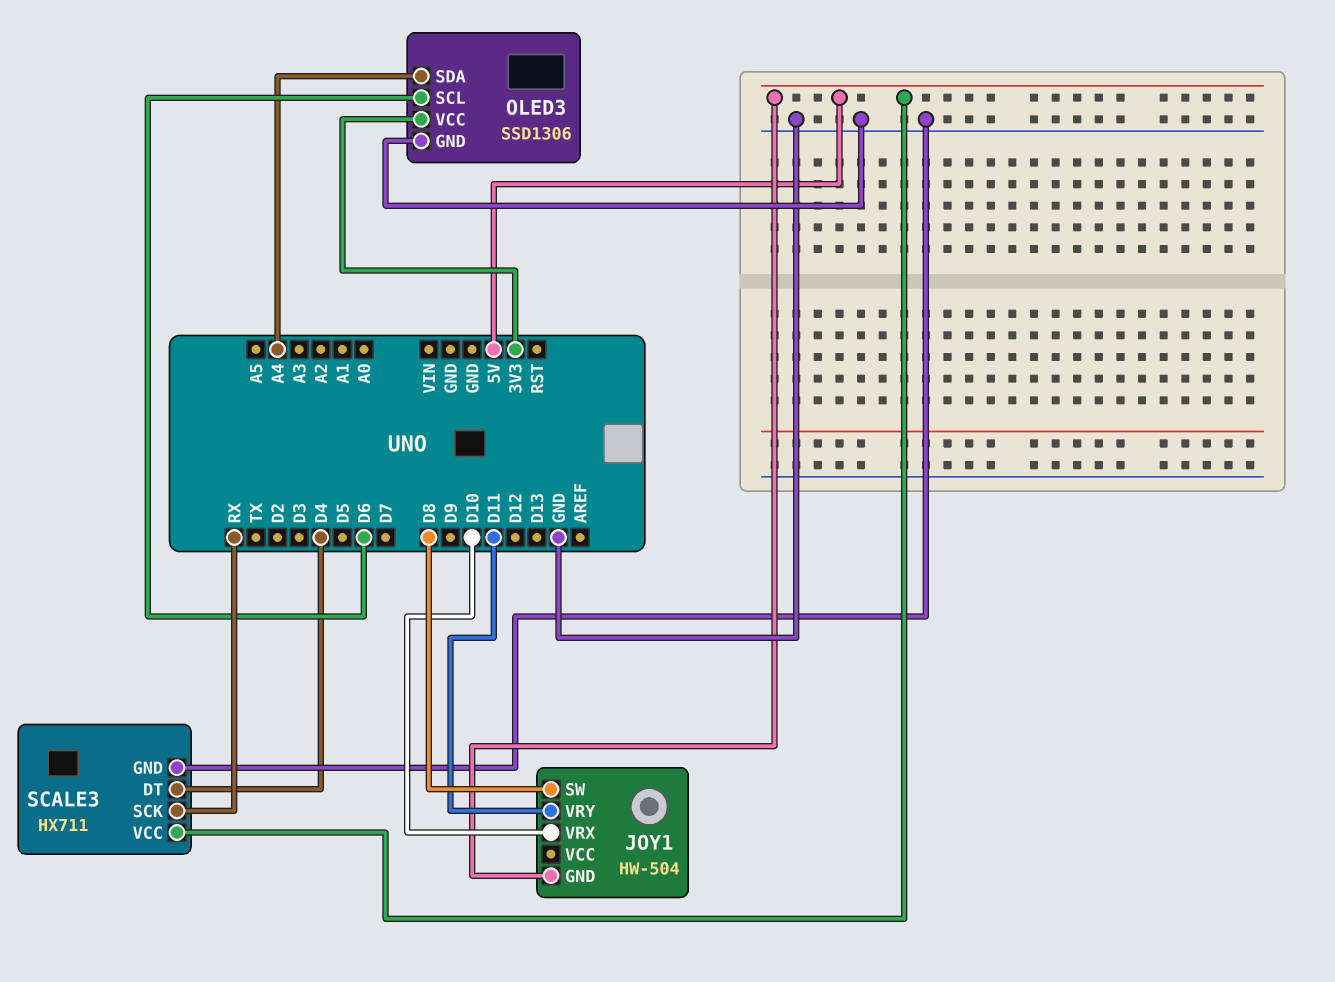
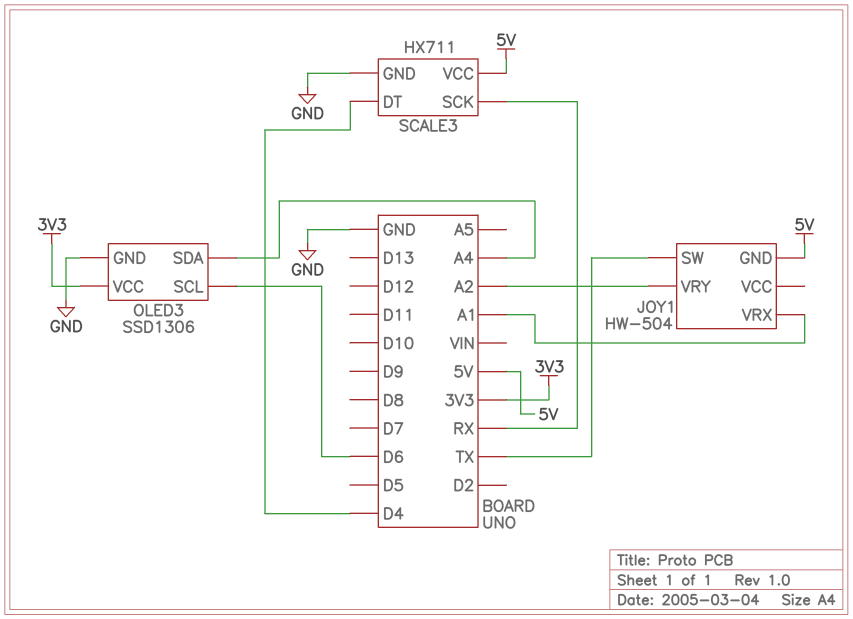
JOY1 pin SW: D8 -> TX
JOY1 pin VRX: D10 -> A1
JOY1 pin VRY: D11 -> A2

